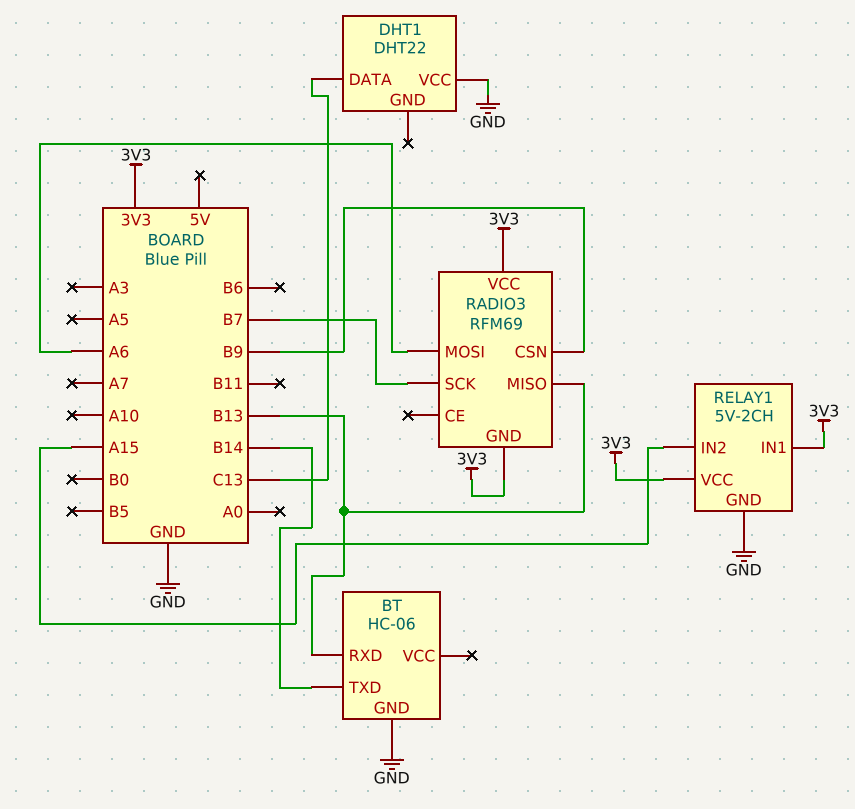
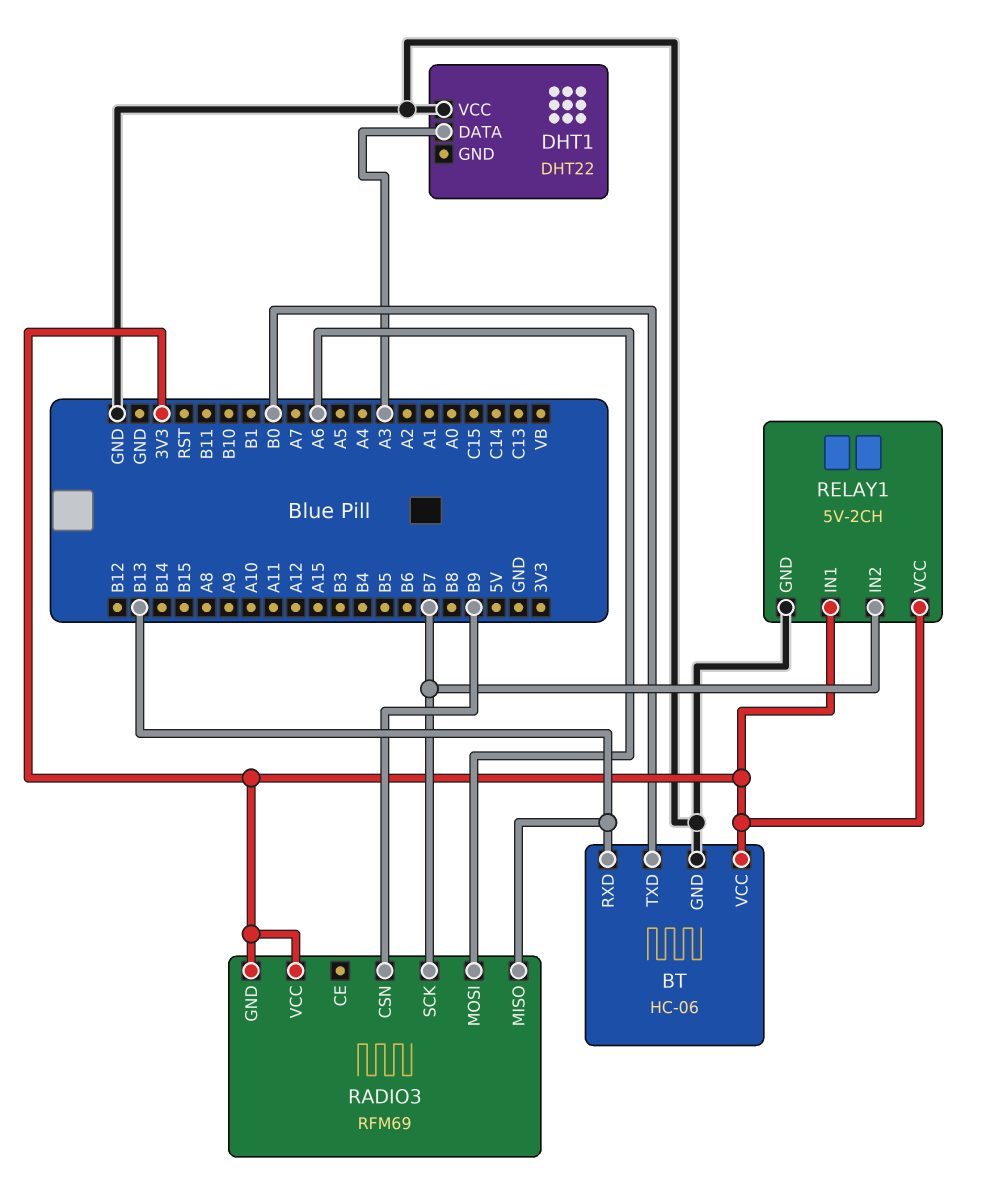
BT pin TXD: B14 -> B0
BT pin VCC: none -> 3V3
DHT1 pin DATA: C13 -> A3
RELAY1 pin IN2: A15 -> B7

